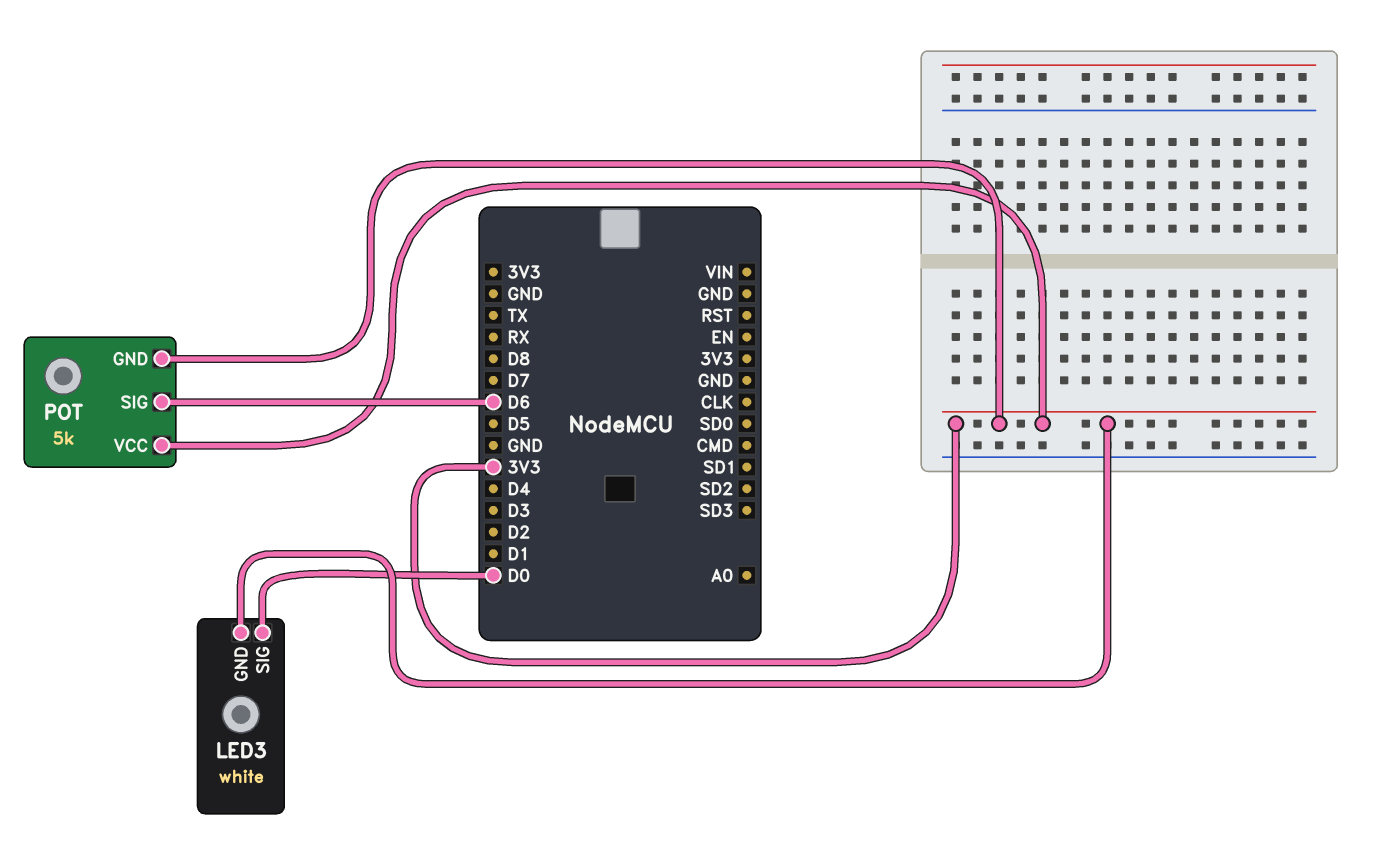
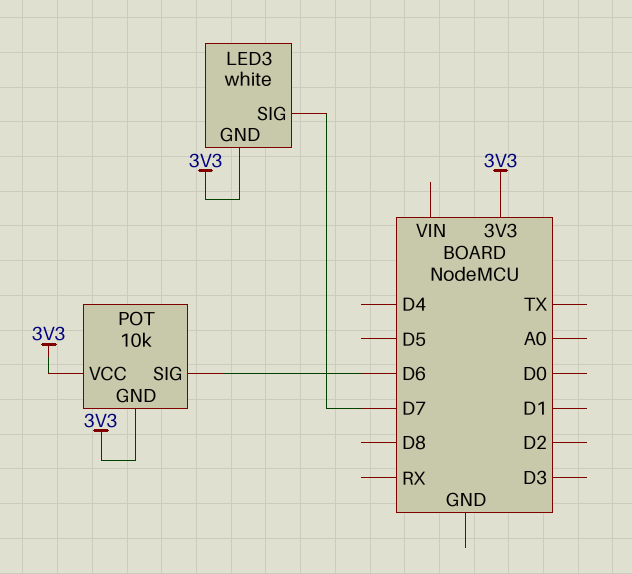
LED3 pin SIG: D0 -> D7
POT: 5k -> 10k

